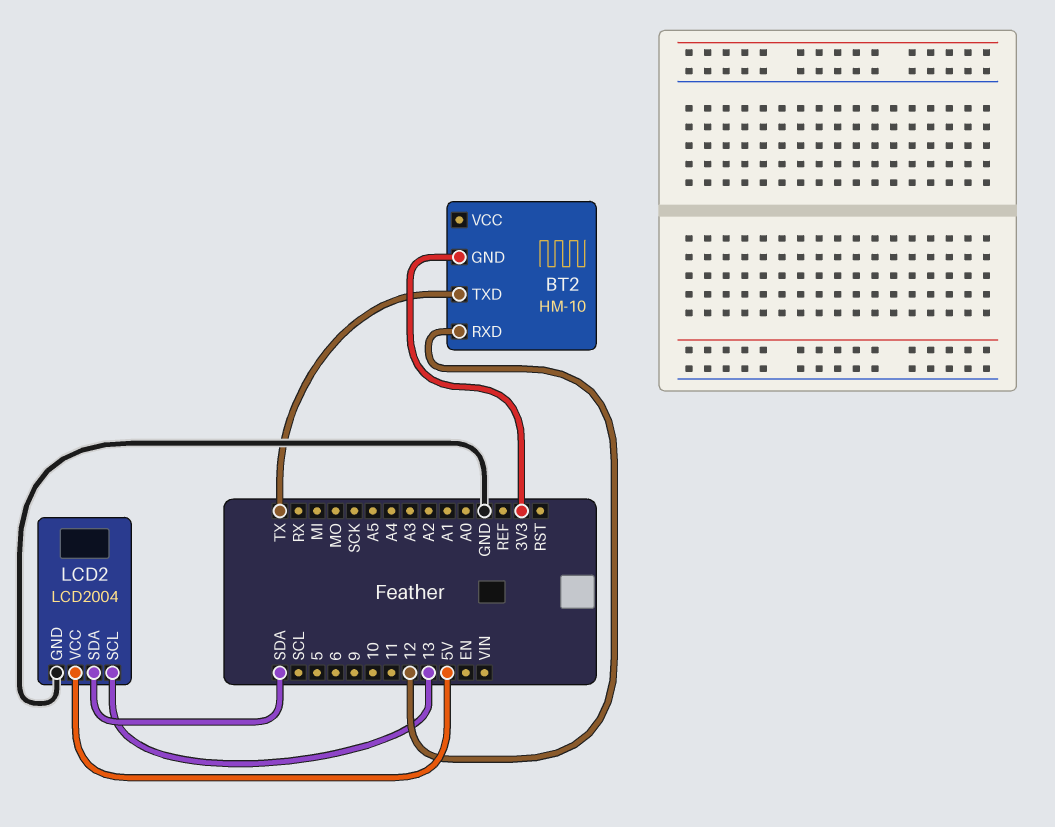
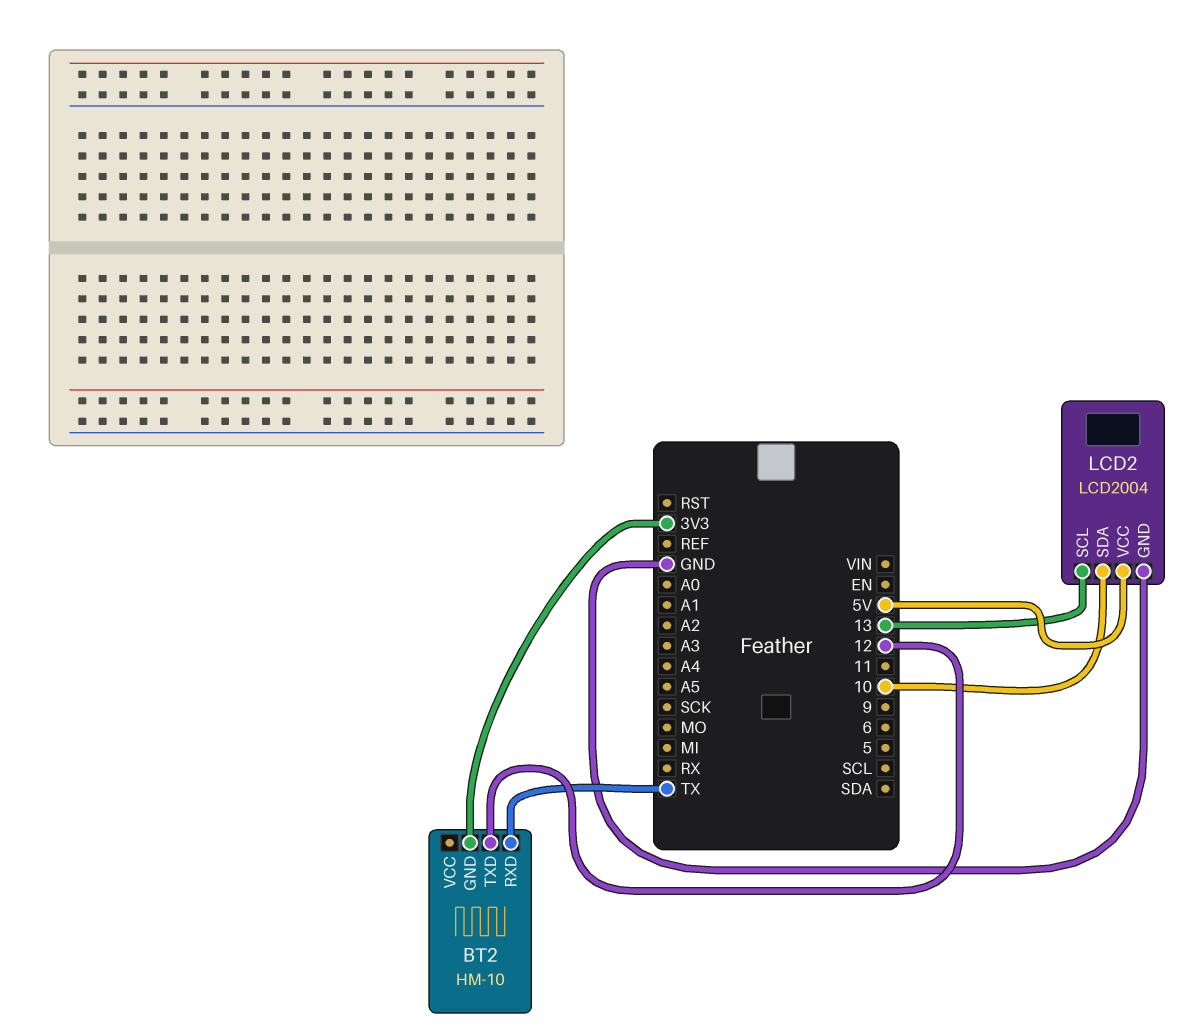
BT2 pin RXD: 12 -> TX
BT2 pin TXD: TX -> 12
LCD2 pin SDA: SDA -> 10

